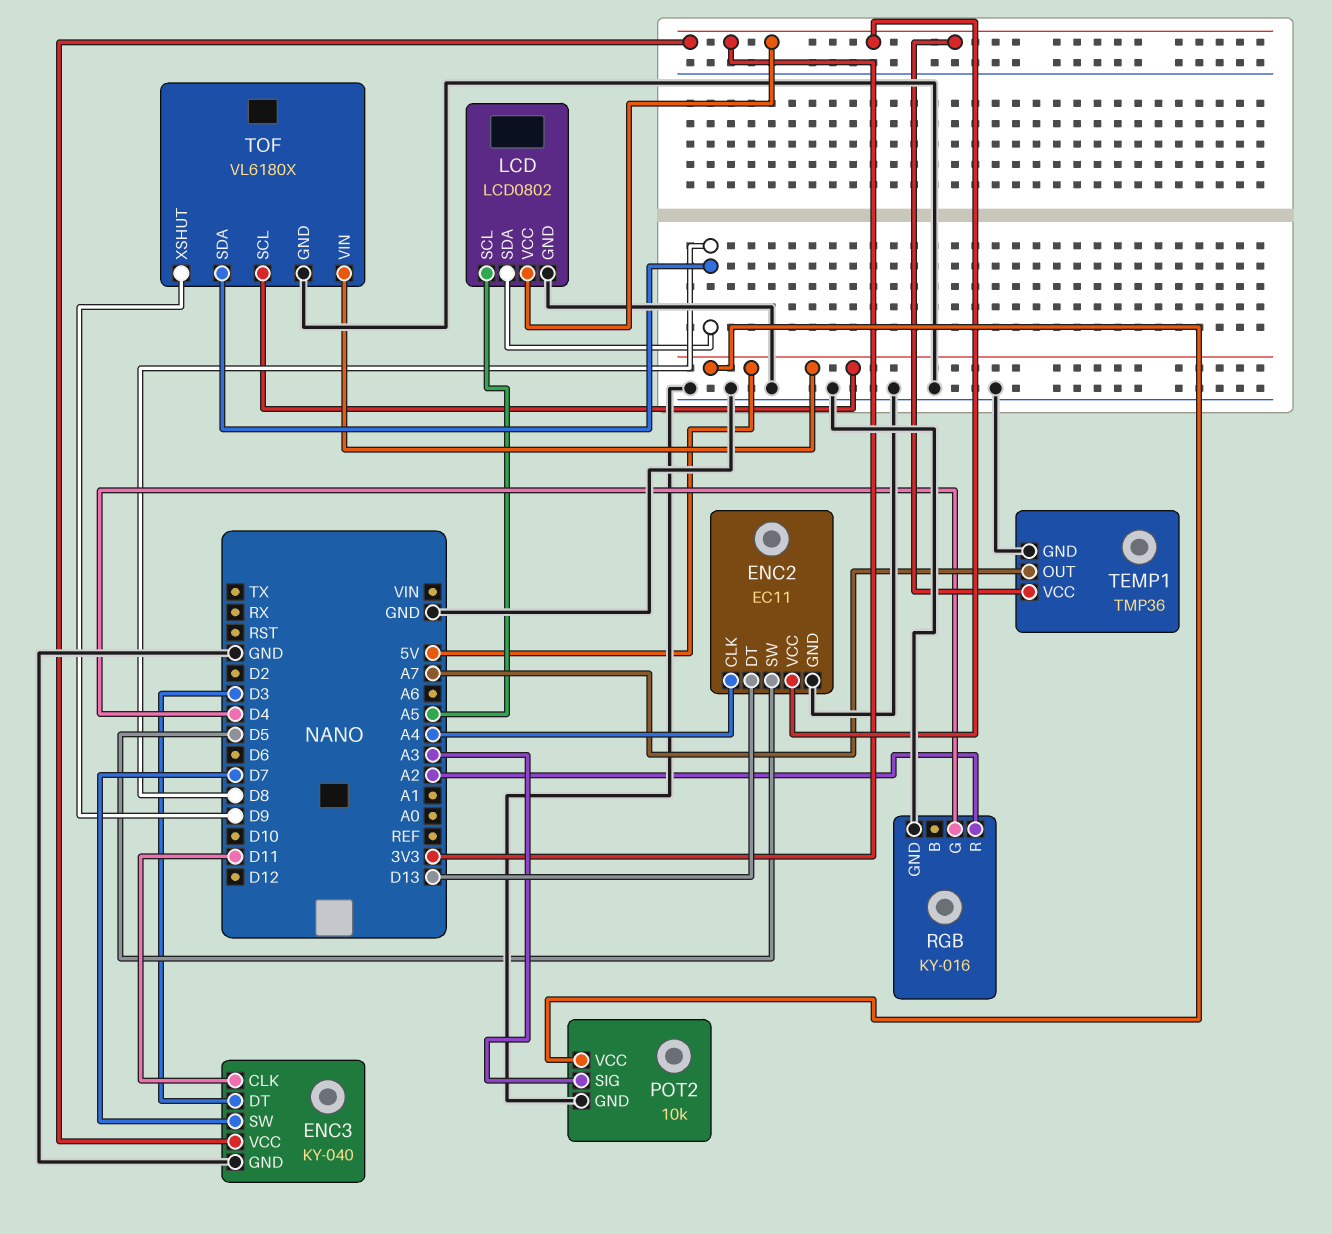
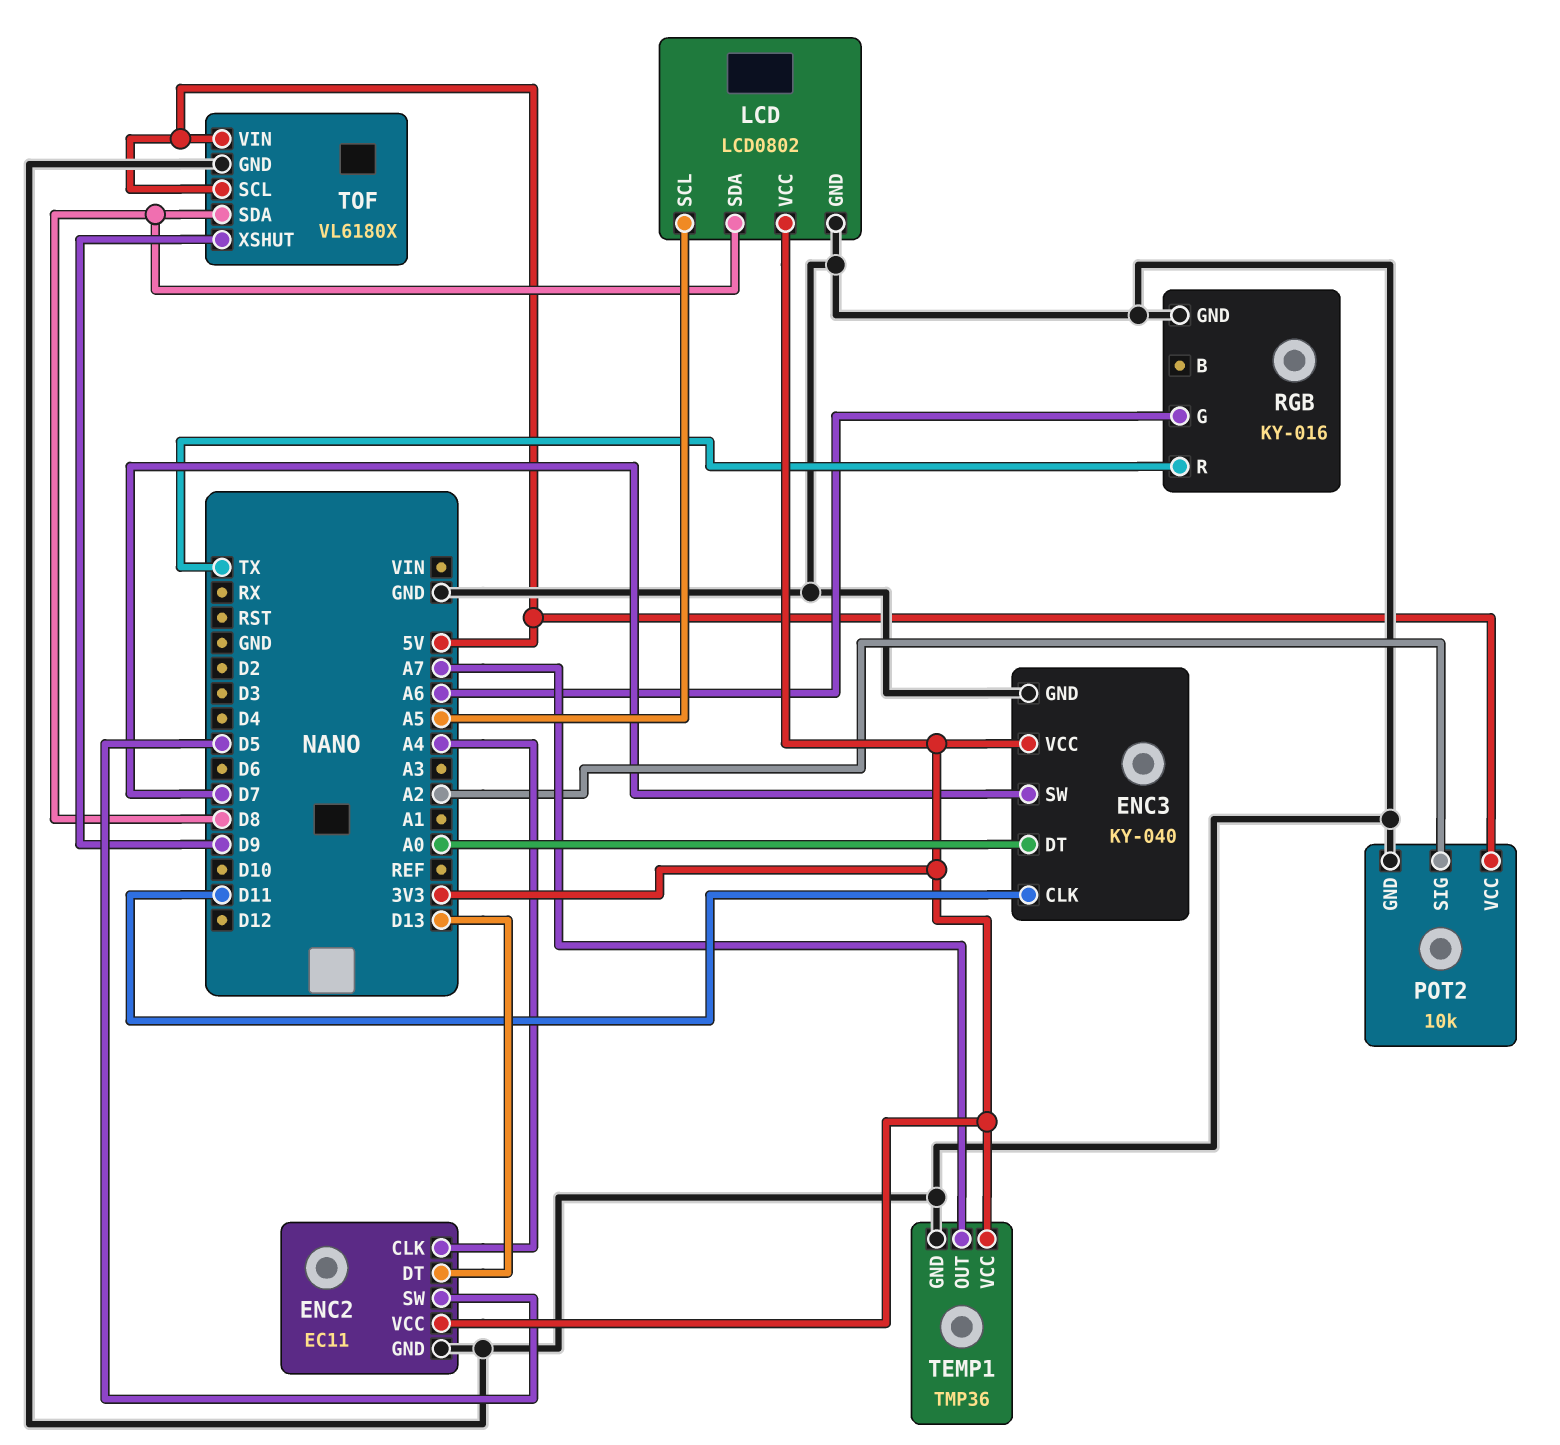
ENC3 pin DT: D3 -> A0
POT2 pin SIG: A3 -> A2
RGB pin G: D4 -> A6
RGB pin R: A2 -> TX

